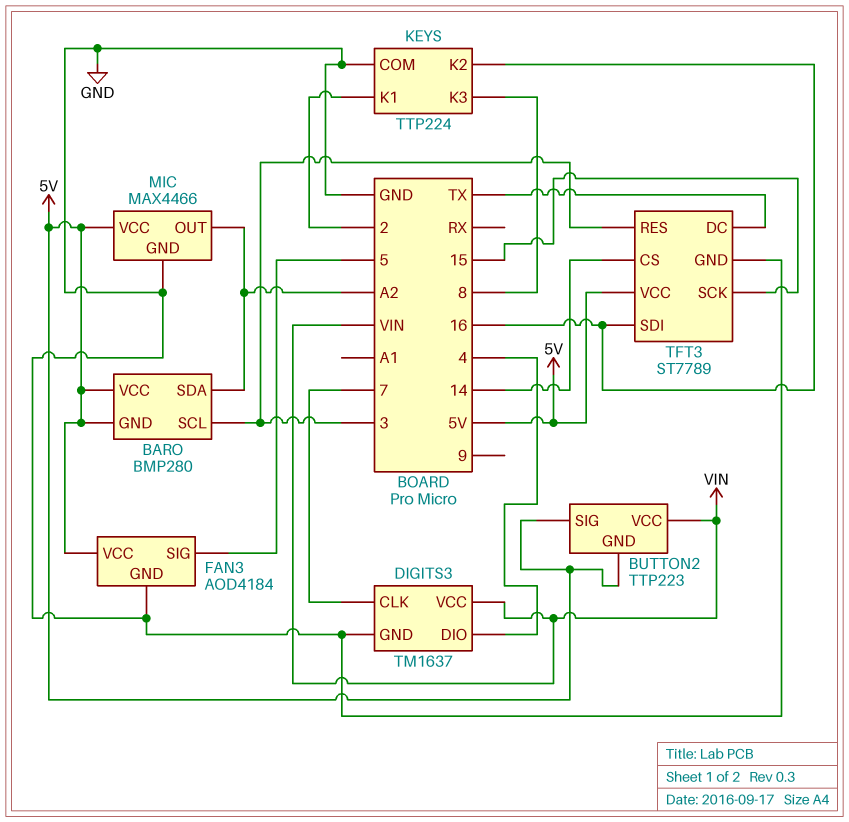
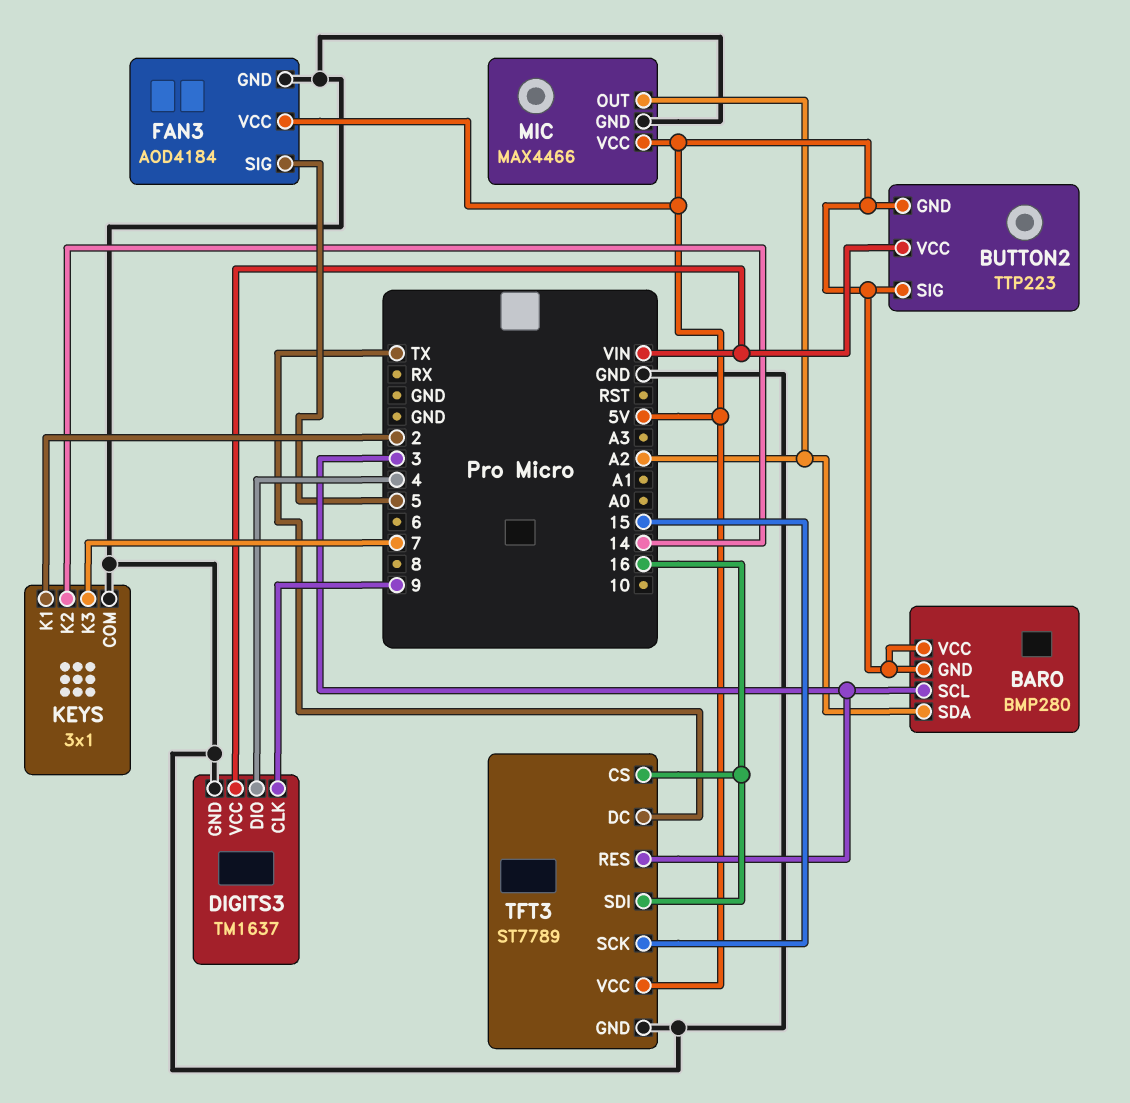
DIGITS3 pin CLK: 7 -> 9
KEYS: TTP224 -> 3x1
KEYS pin K2: 16 -> 14
KEYS pin K3: 8 -> 7
TFT3 pin CS: 14 -> 16

